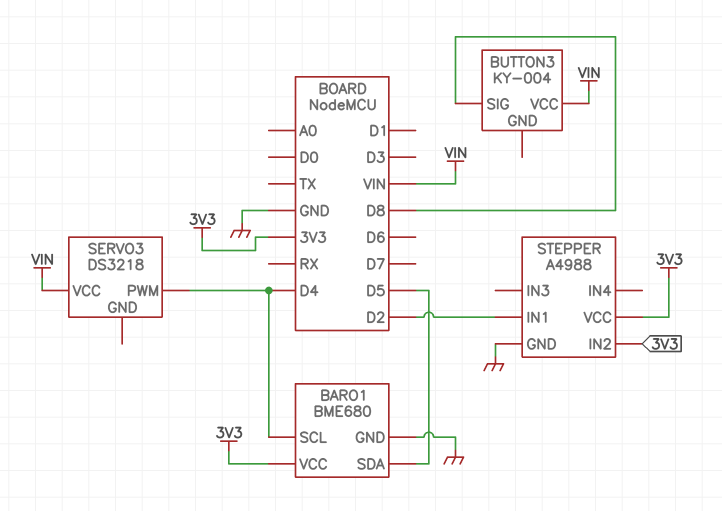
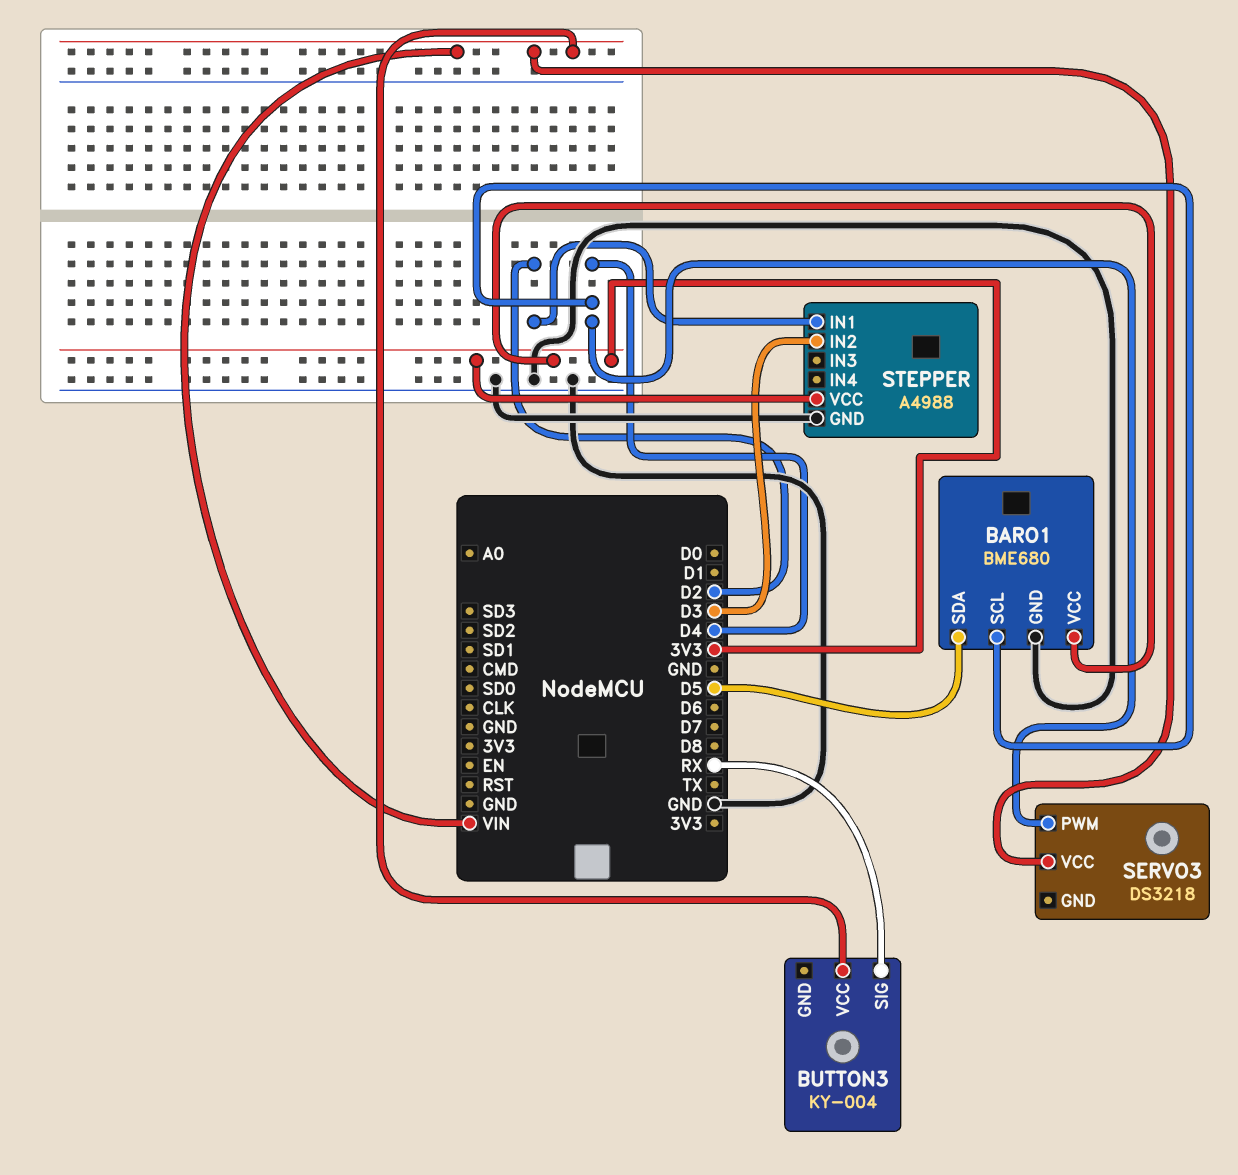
BUTTON3 pin SIG: D8 -> RX
STEPPER pin IN2: 3V3 -> D3

